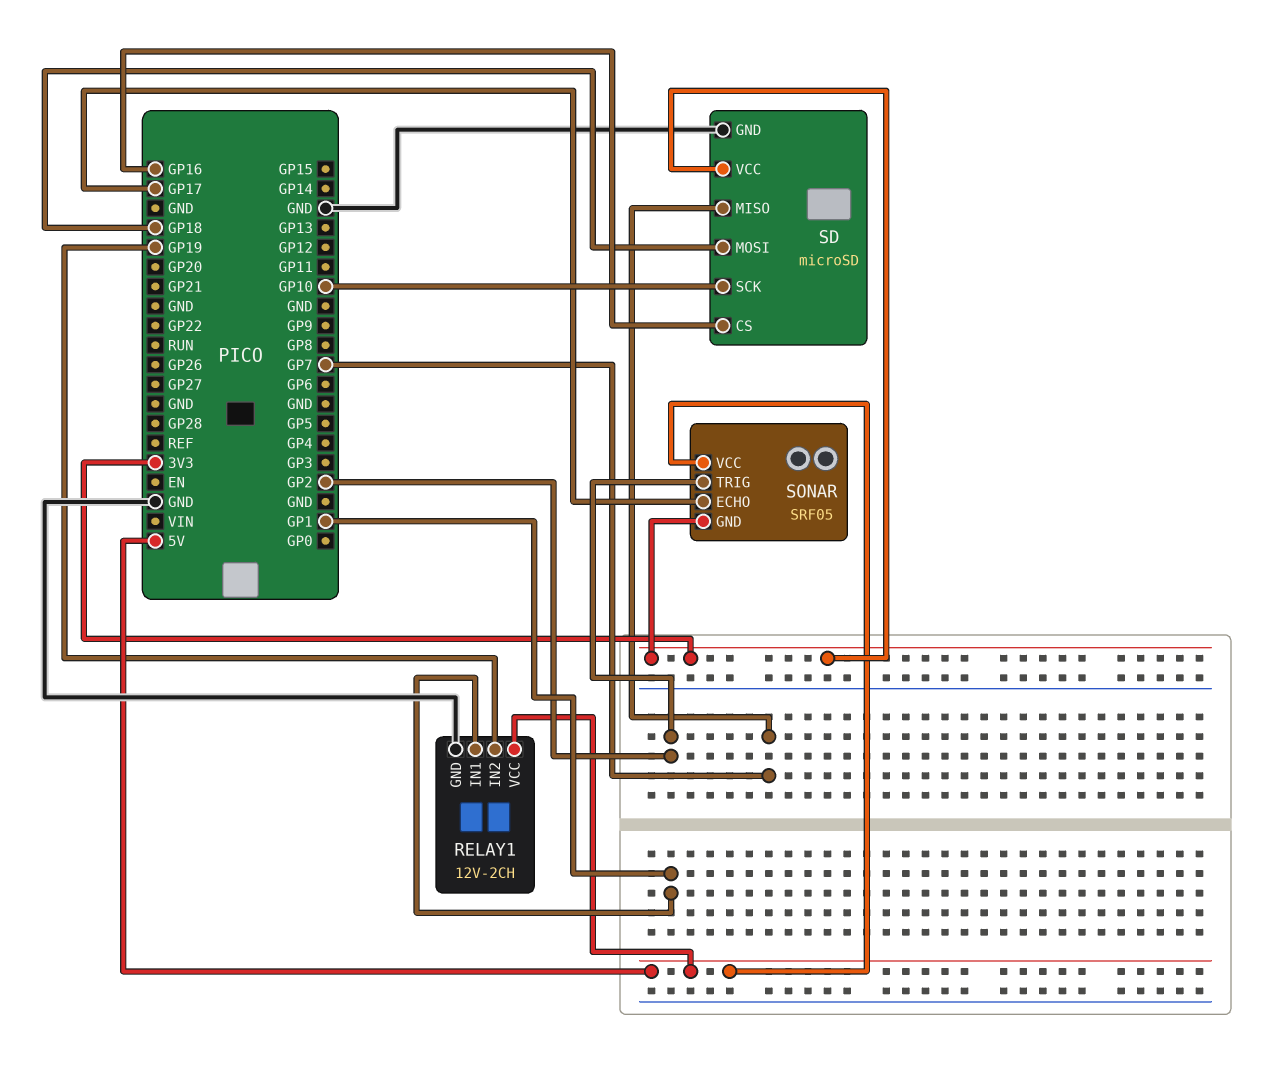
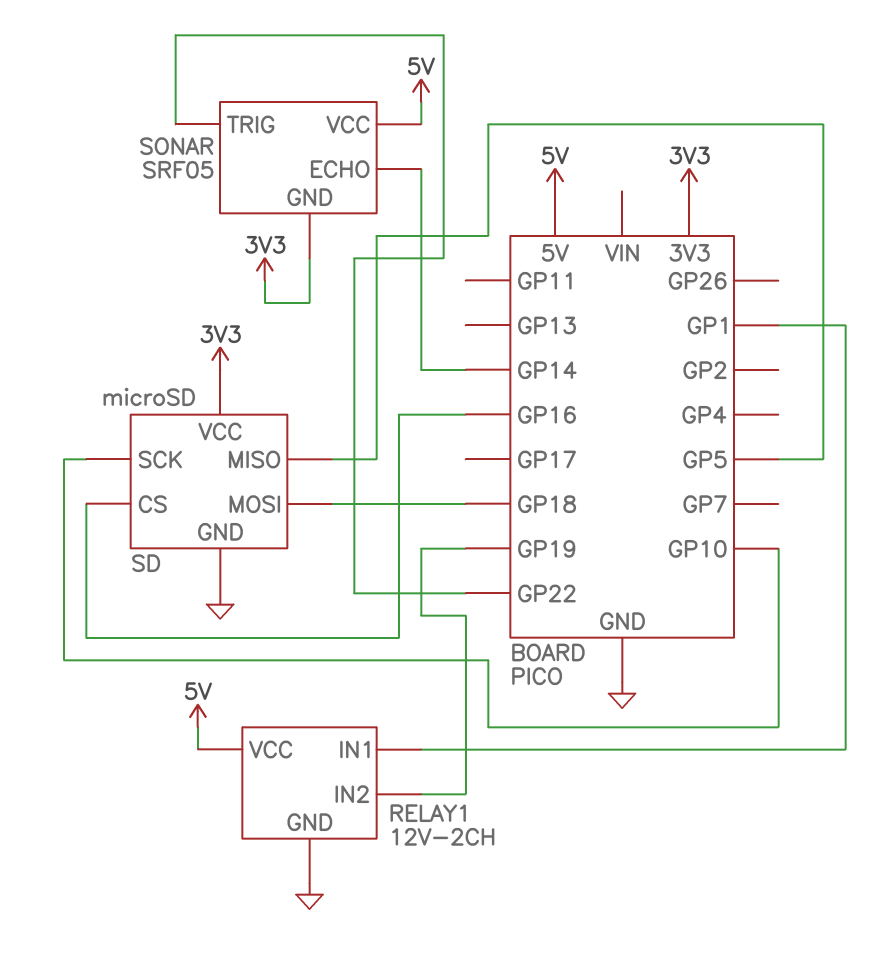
SD pin MISO: GP7 -> GP5
SONAR pin ECHO: GP17 -> GP14
SONAR pin TRIG: GP2 -> GP22

